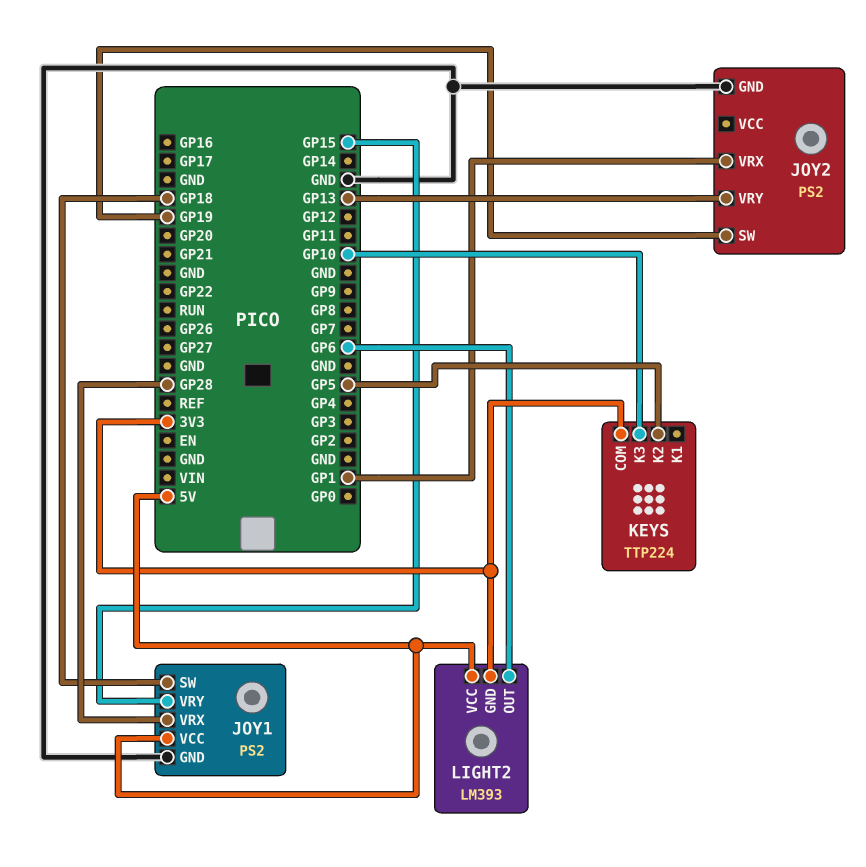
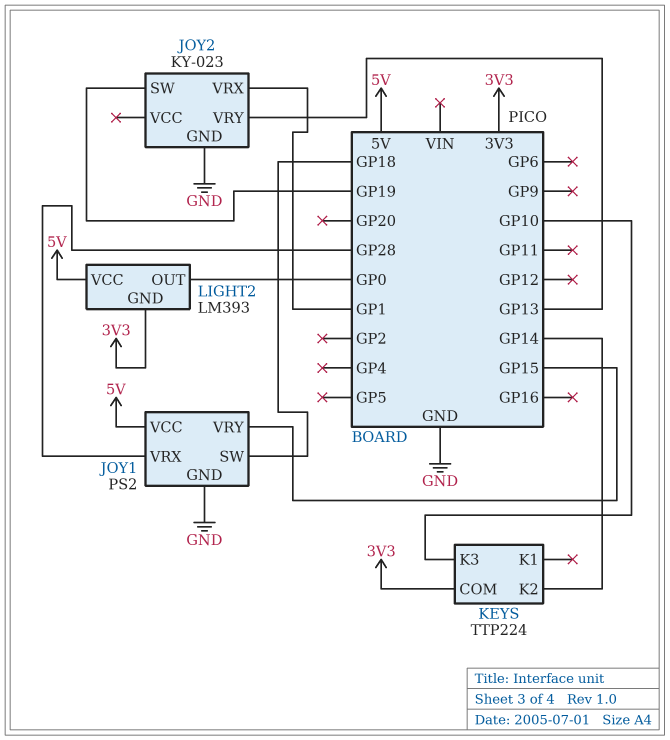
JOY2: PS2 -> KY-023
KEYS pin K2: GP5 -> GP14
LIGHT2 pin OUT: GP6 -> GP0

